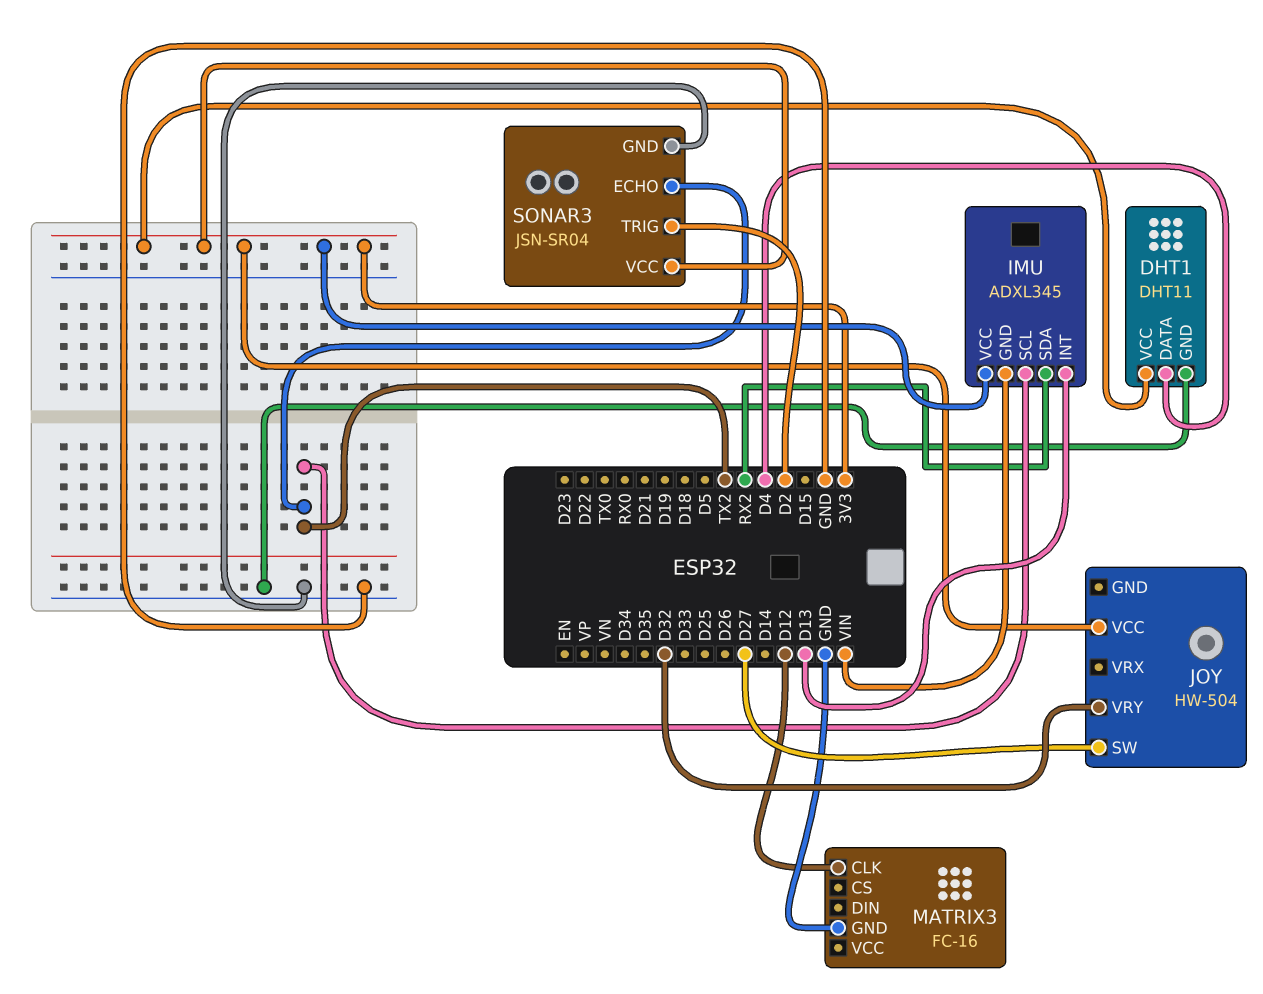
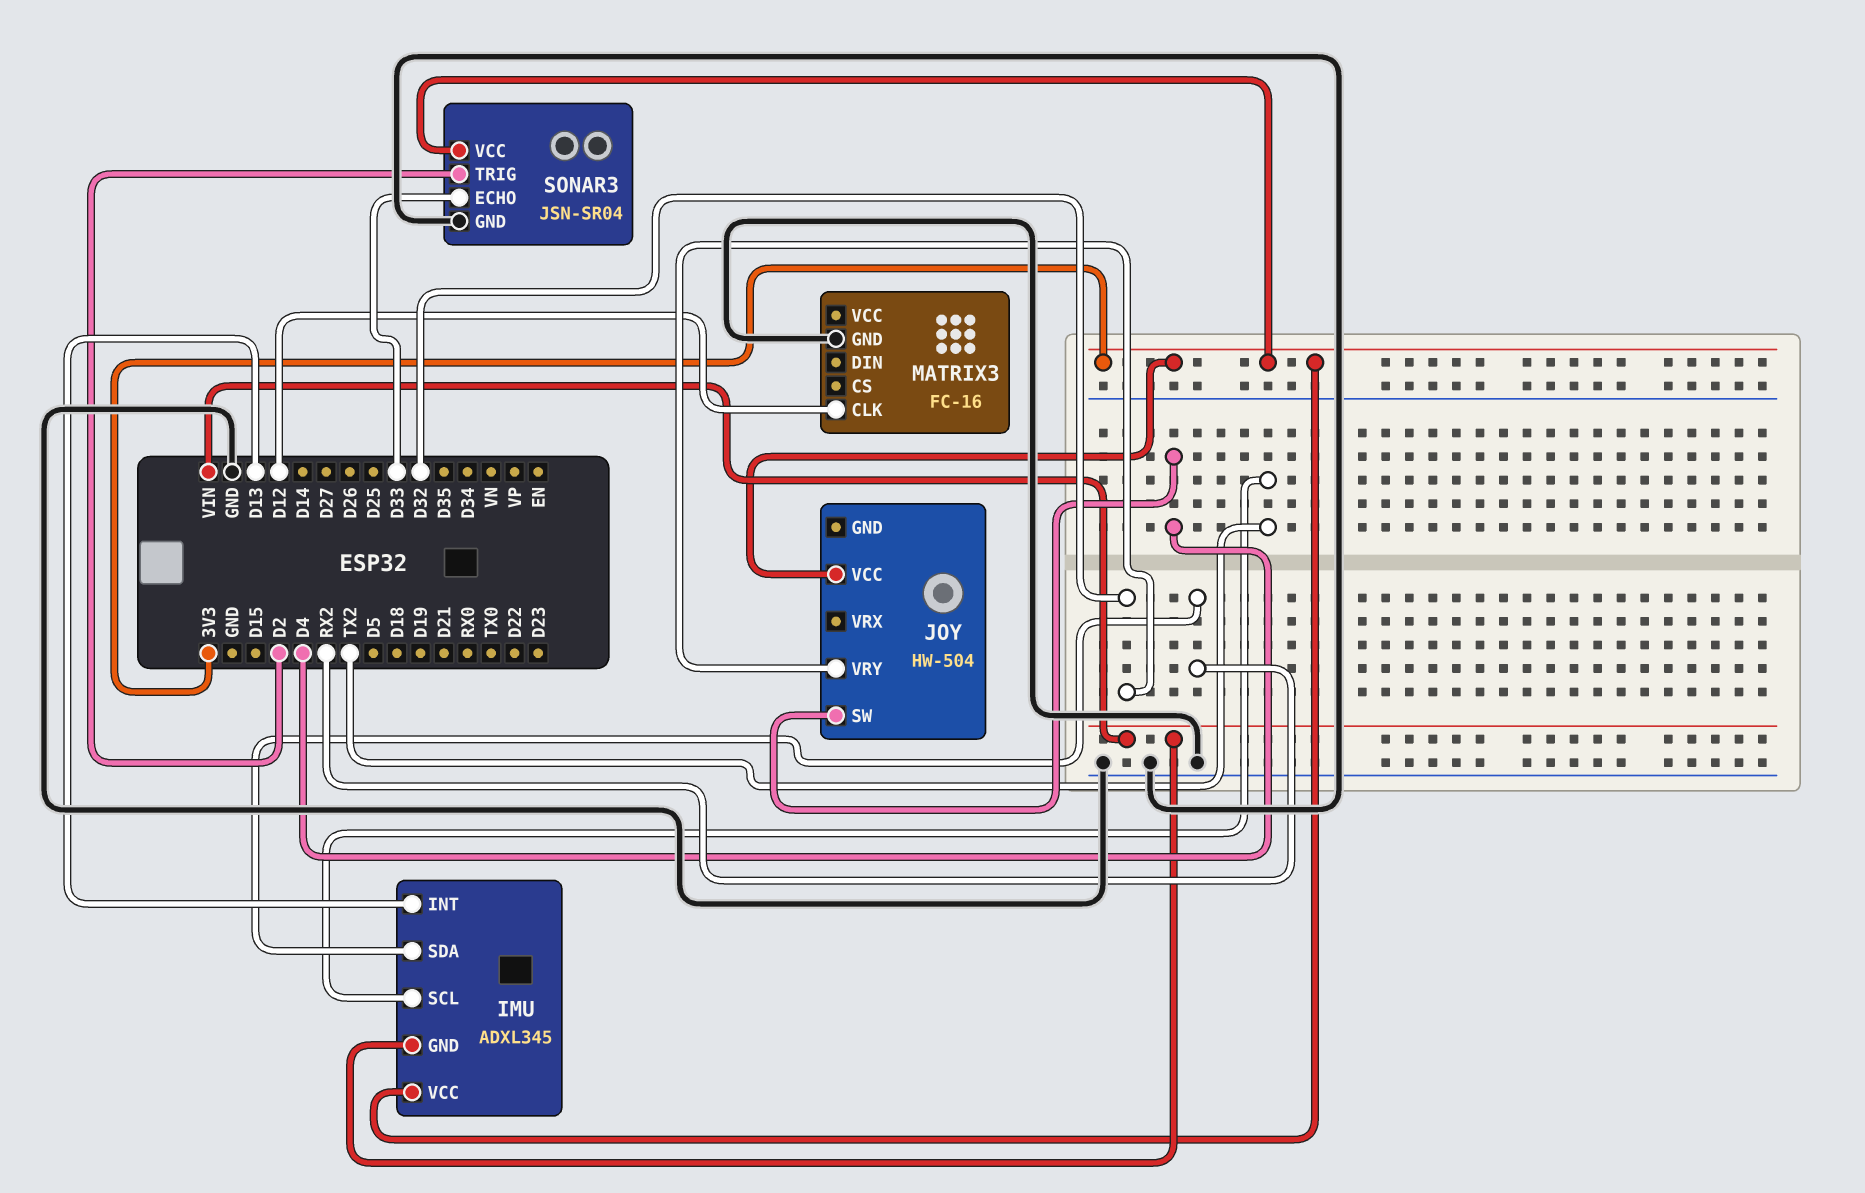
DHT1: DHT11 -> none
DHT1 pin DATA: D4 -> none
DHT1 pin GND: GND -> none
DHT1 pin VCC: 3V3 -> none
JOY pin SW: D27 -> D4
SONAR3 pin ECHO: TX2 -> D33

